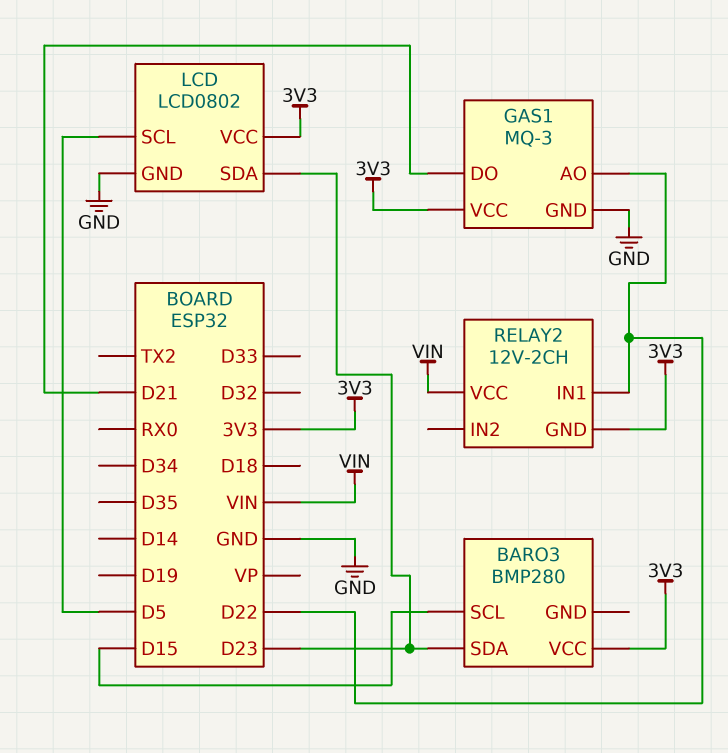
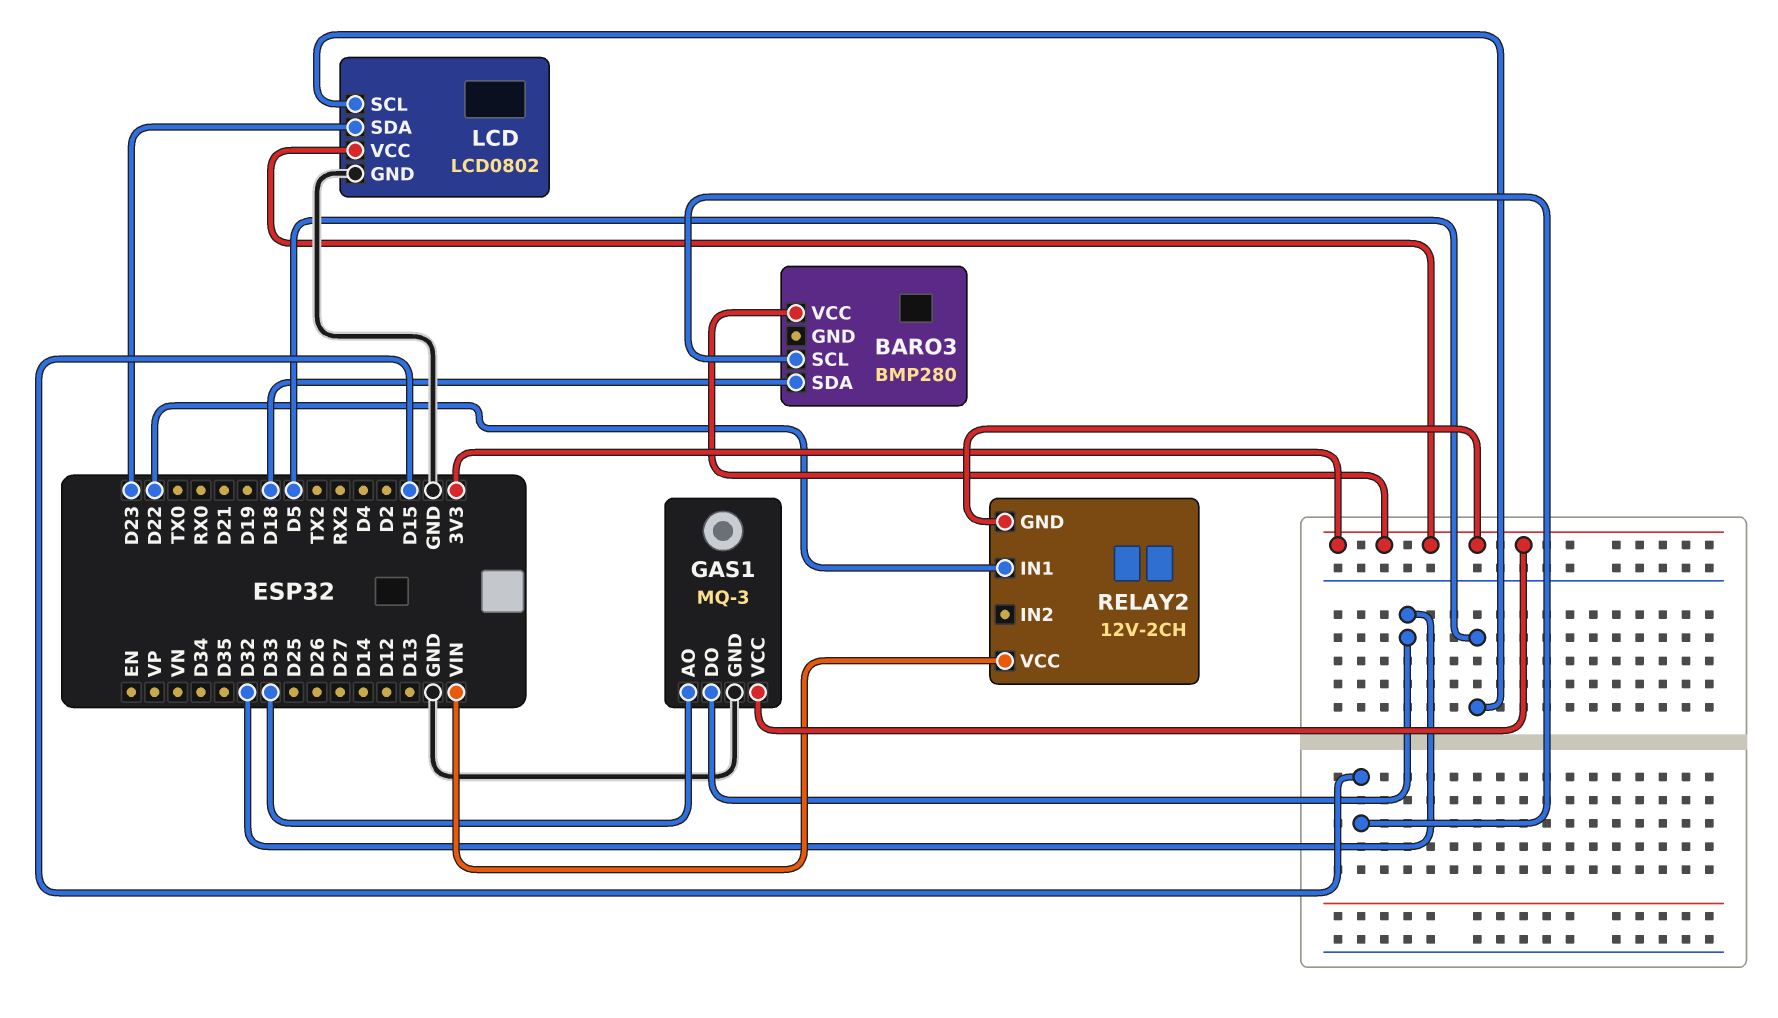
BARO3 pin SDA: D23 -> D18
GAS1 pin AO: D22 -> D33
GAS1 pin DO: D21 -> D32

